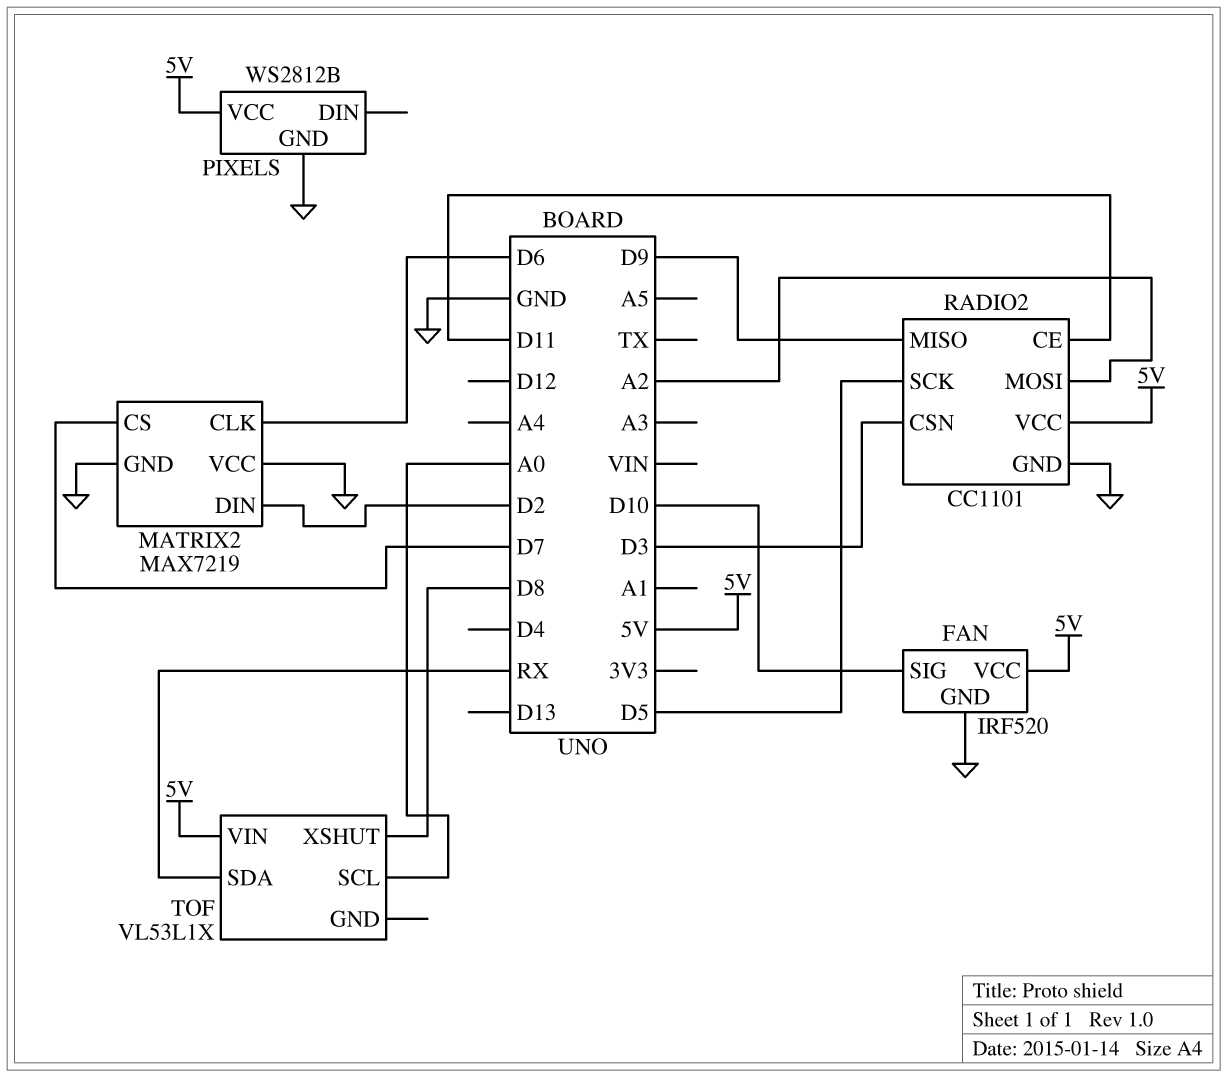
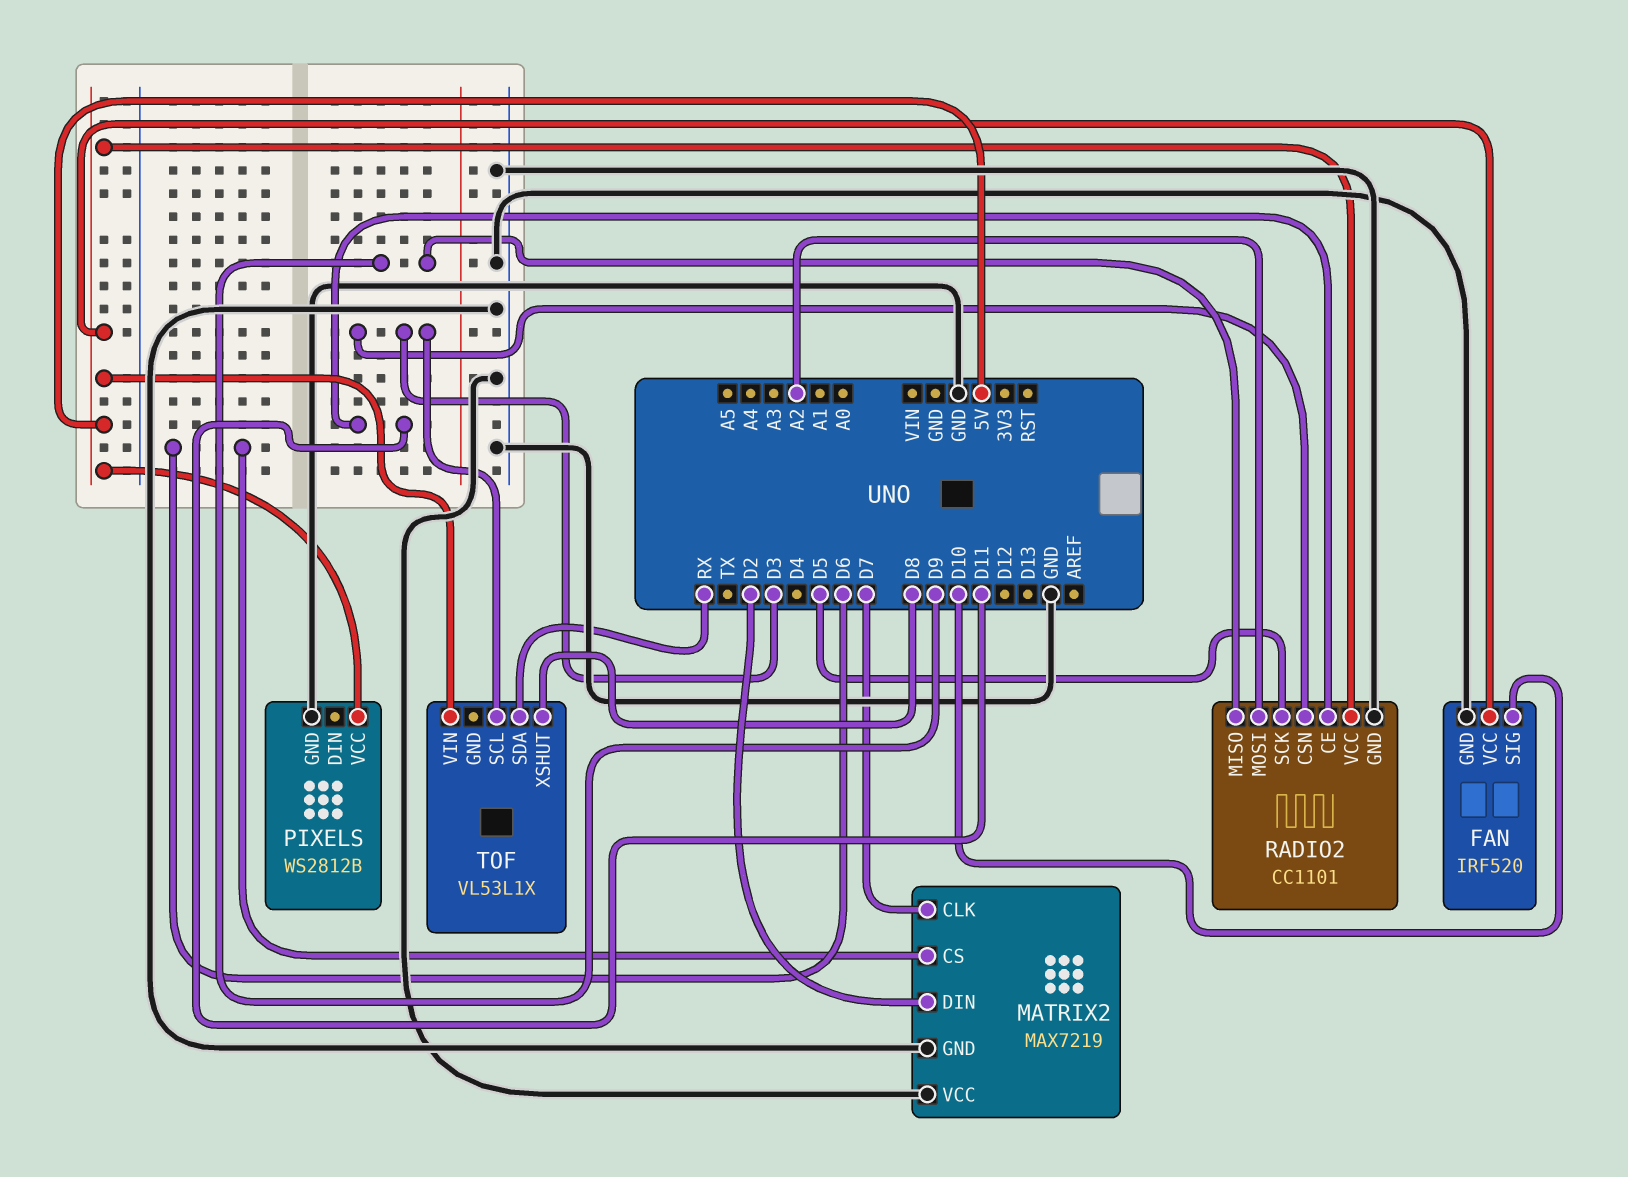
MATRIX2 pin CLK: D6 -> D7
MATRIX2 pin CS: D7 -> D6
TOF pin SCL: A0 -> D3

